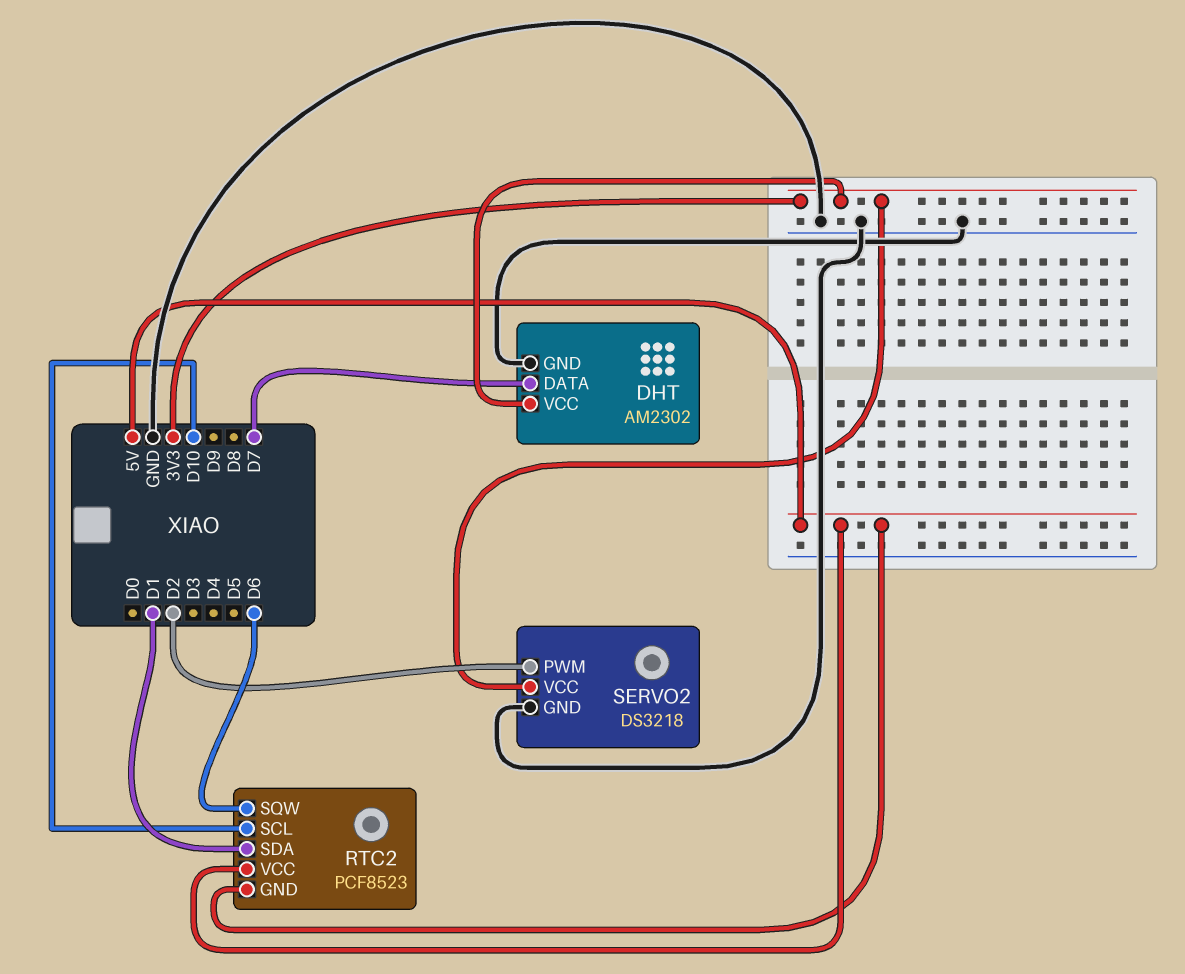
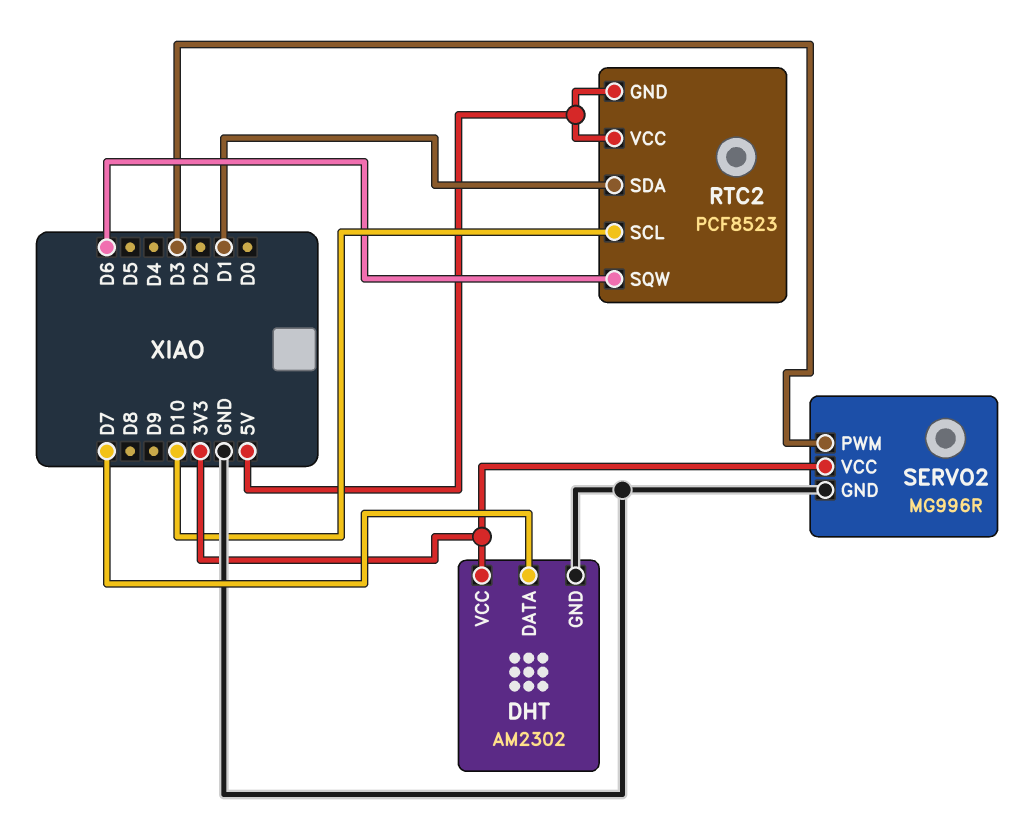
SERVO2: DS3218 -> MG996R
SERVO2 pin PWM: D2 -> D3

